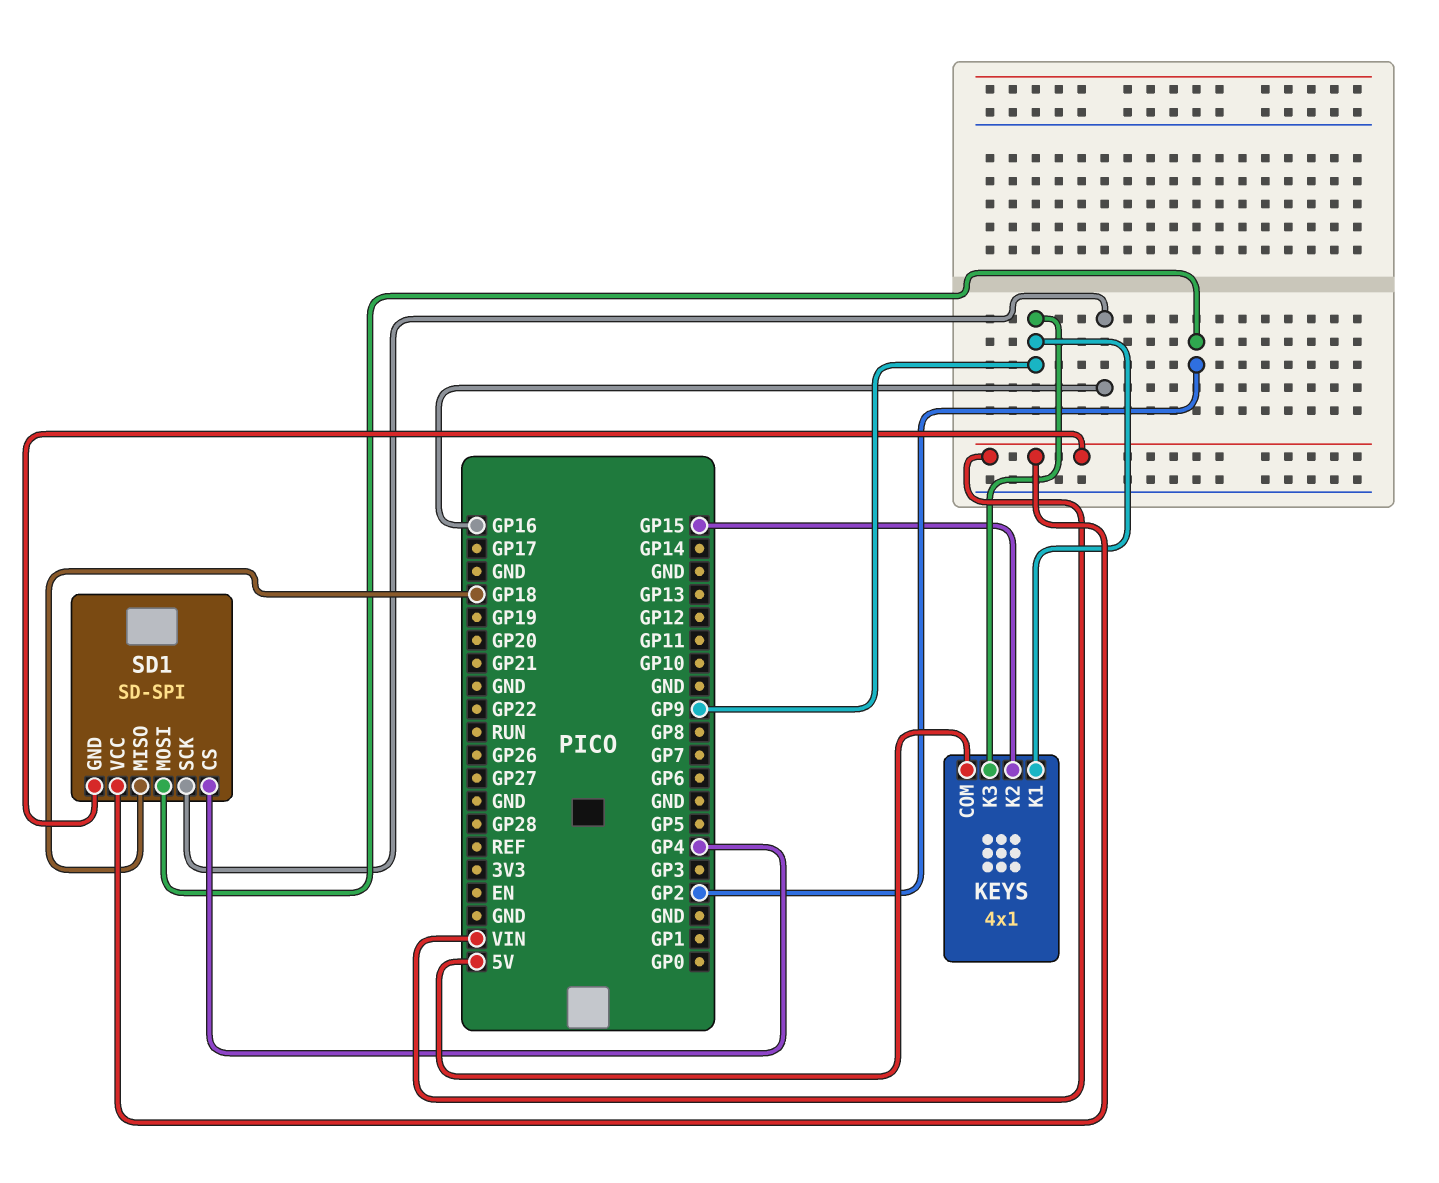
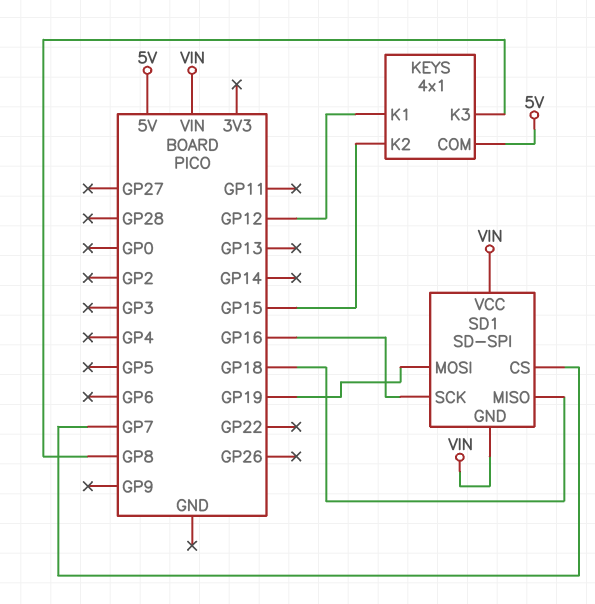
KEYS pin K1: GP9 -> GP12
KEYS pin K3: GP9 -> GP8
SD1 pin CS: GP4 -> GP7
SD1 pin MOSI: GP2 -> GP19

